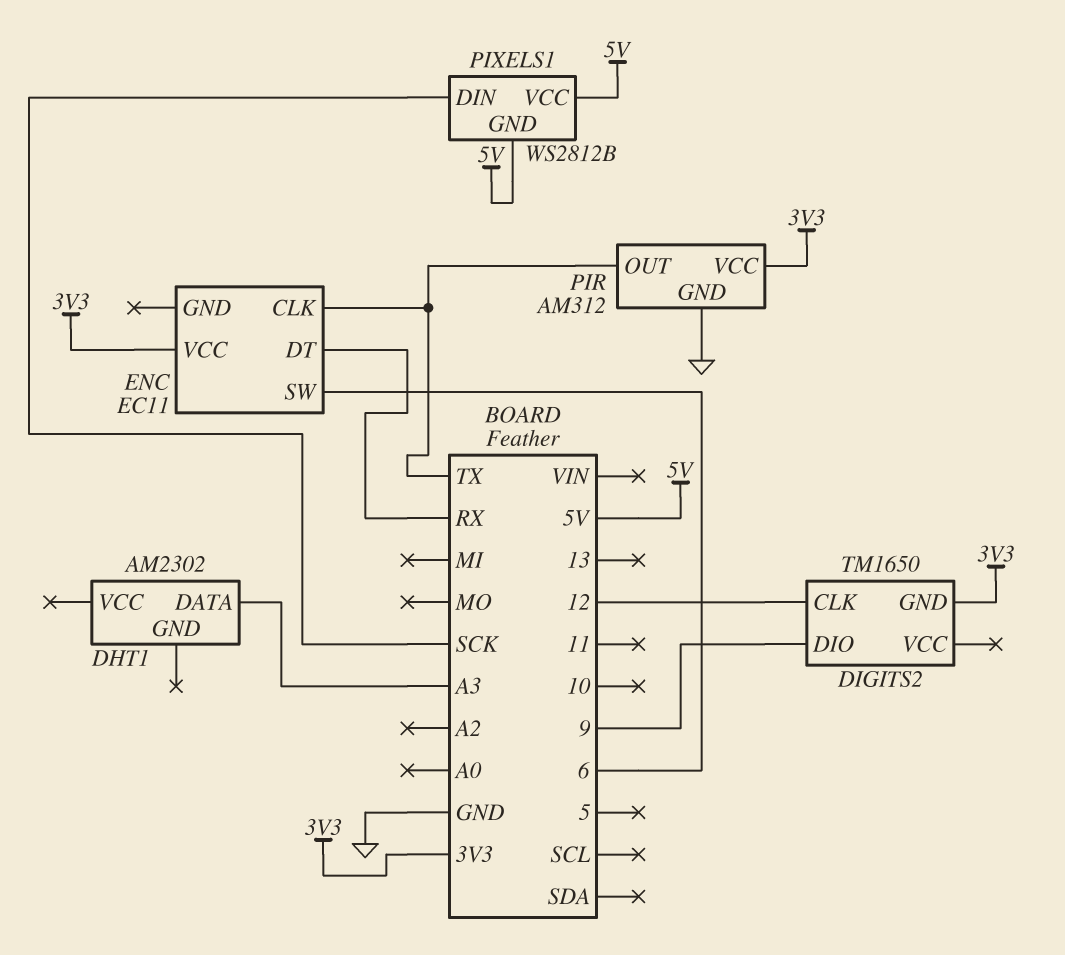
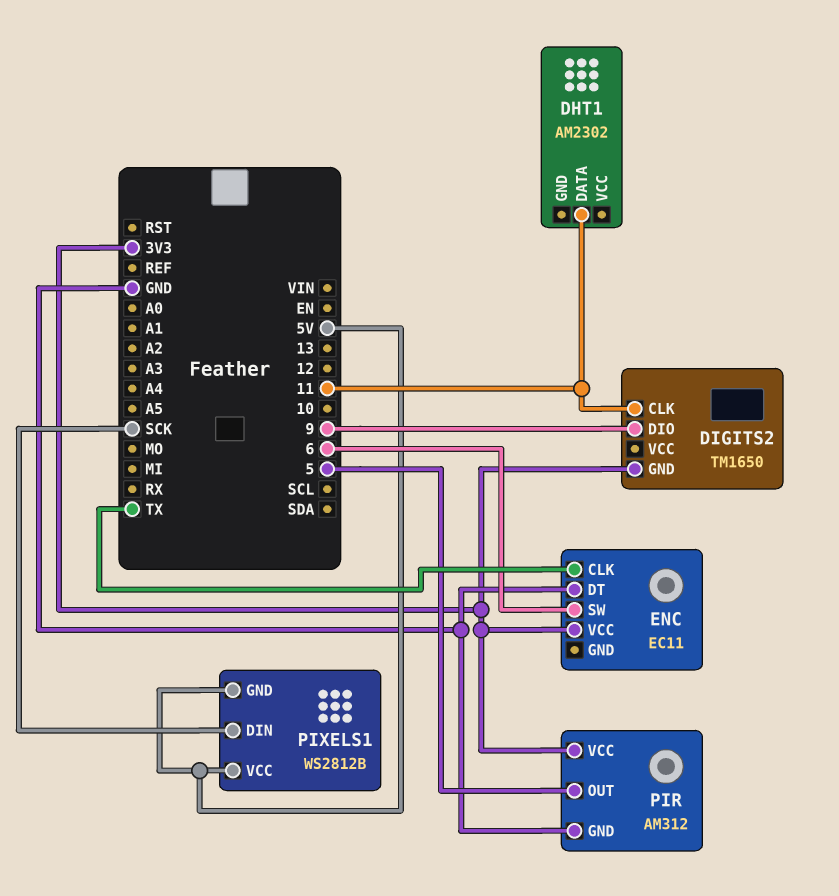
DHT1 pin DATA: A3 -> 11
DIGITS2 pin CLK: 12 -> 11
ENC pin DT: RX -> GND
PIR pin OUT: TX -> 5

